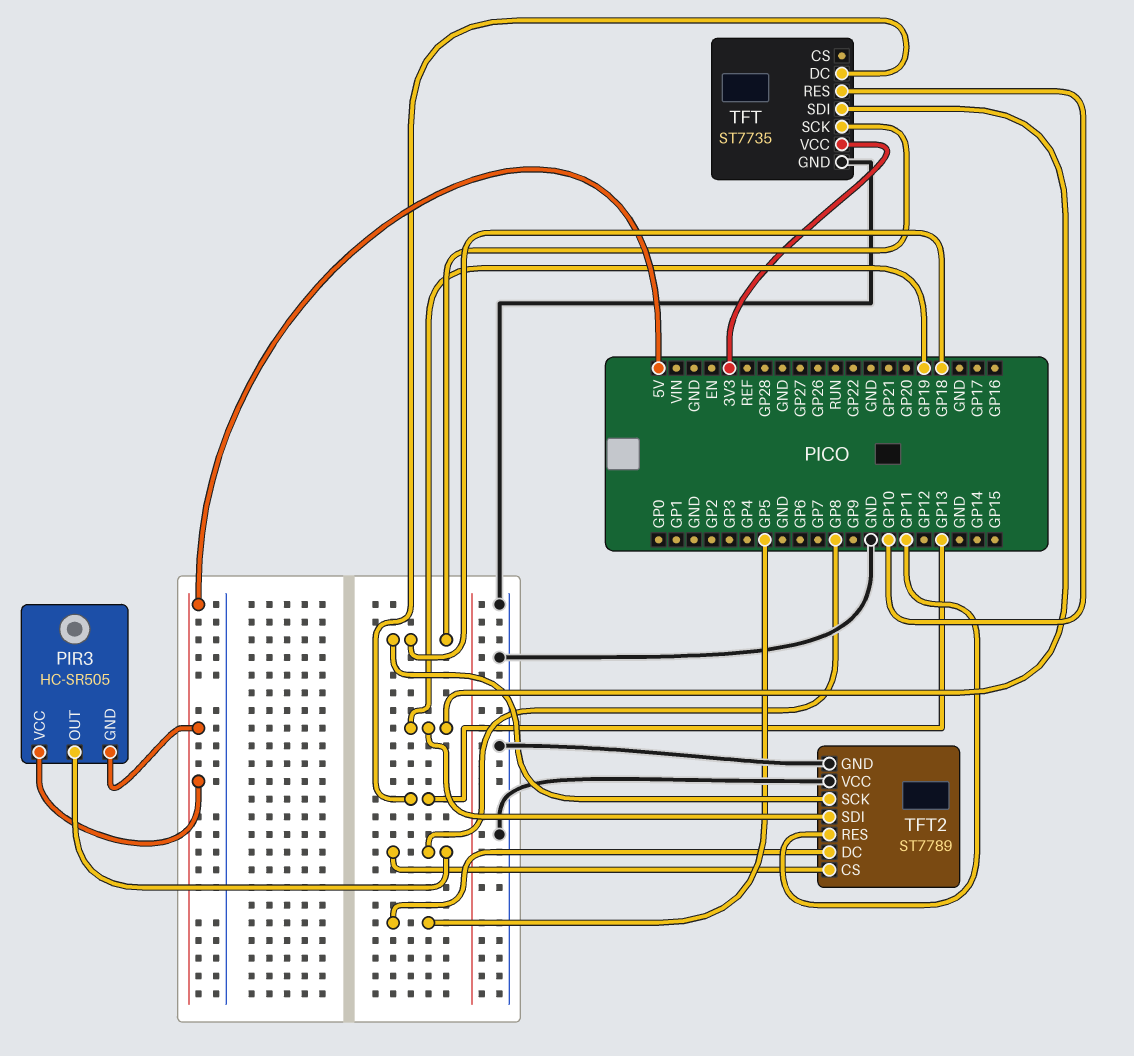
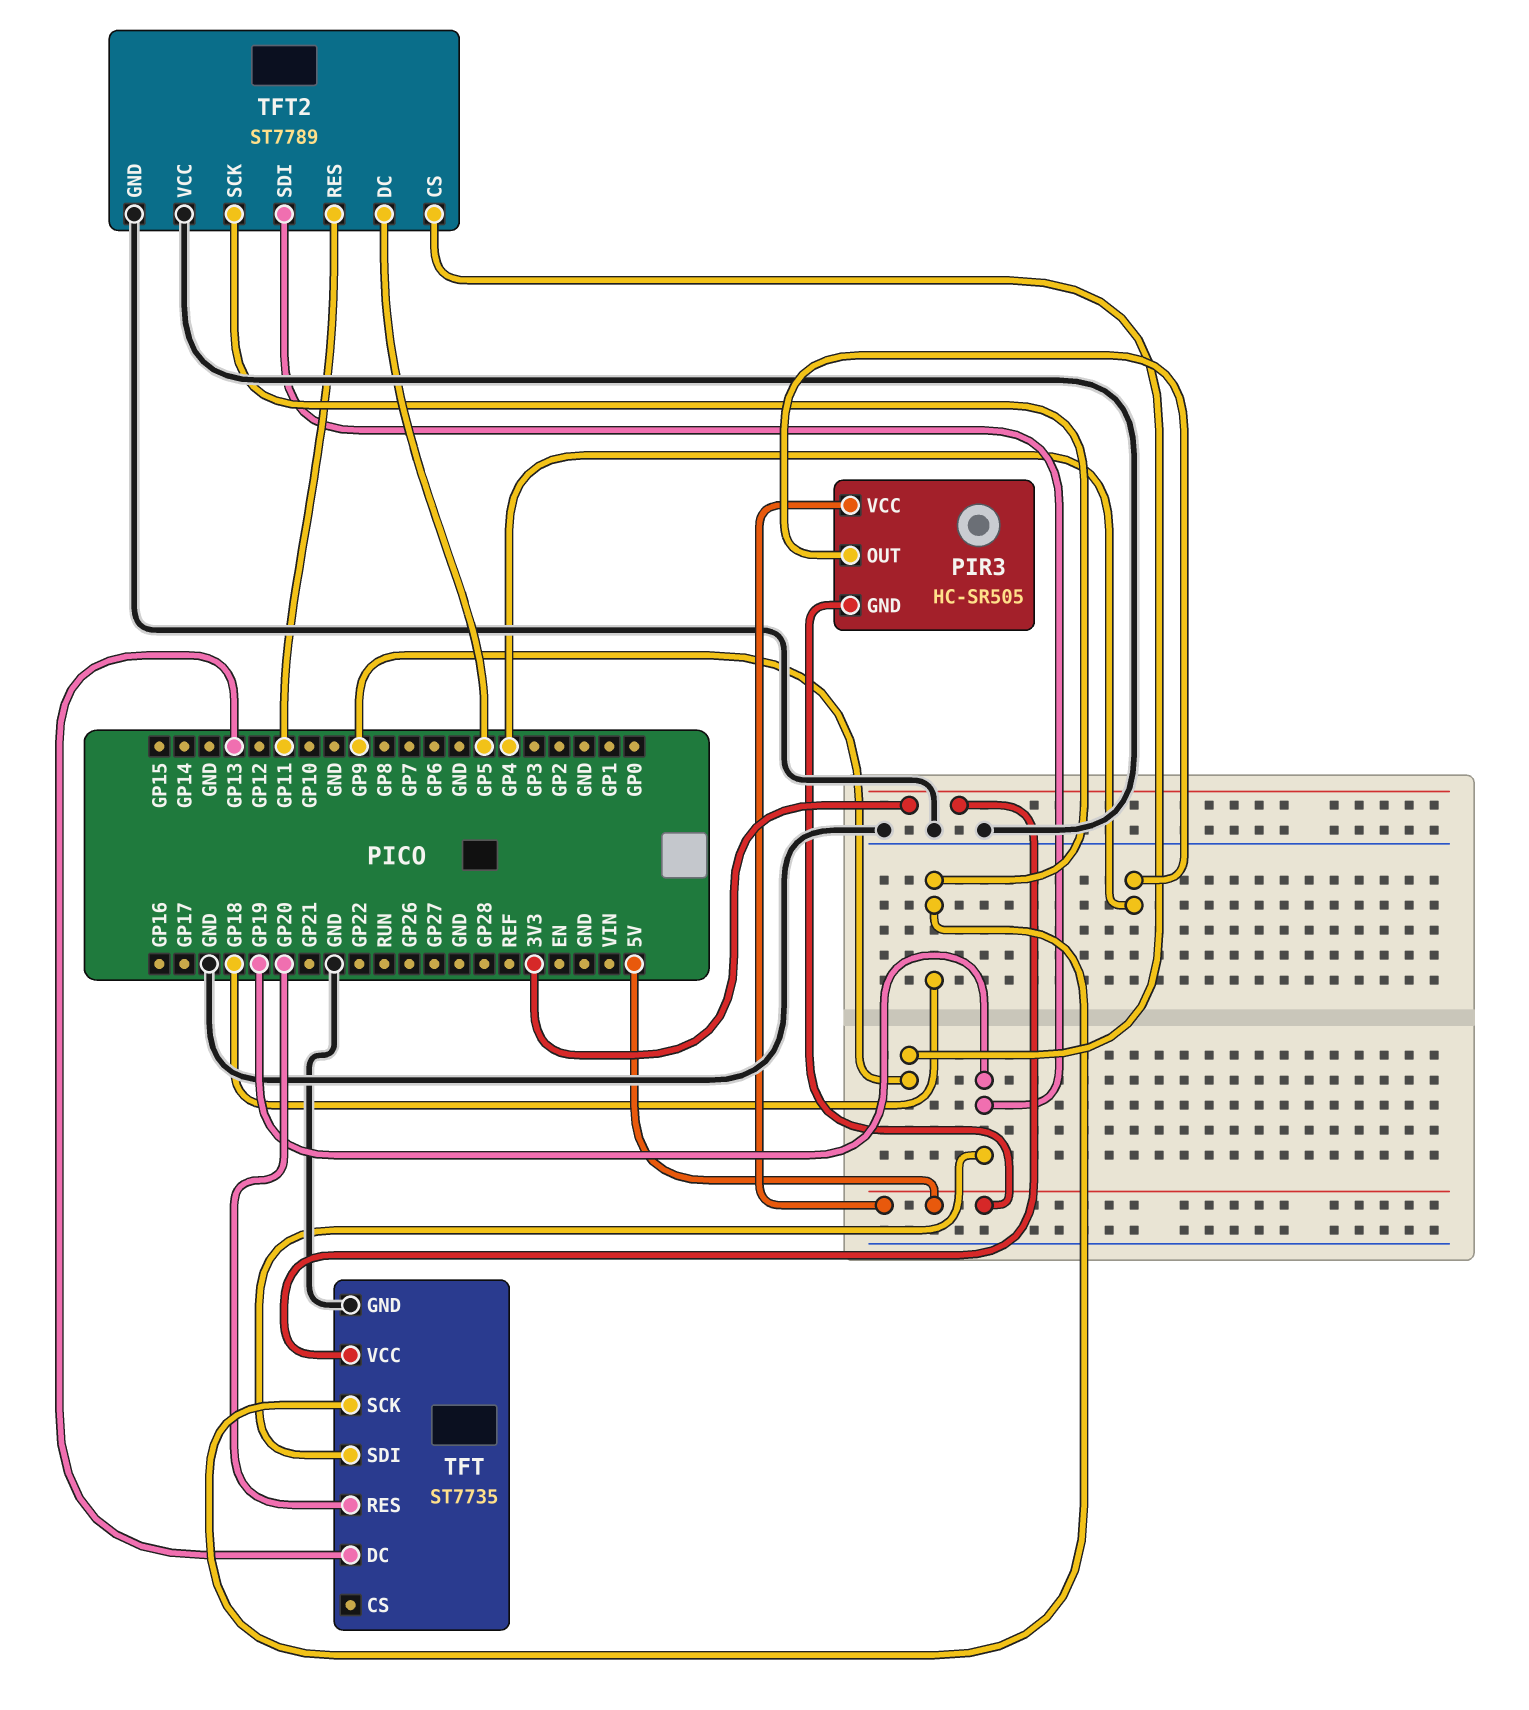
PIR3 pin OUT: GP8 -> GP4
TFT pin RES: GP10 -> GP20
TFT2 pin CS: GP8 -> GP9

